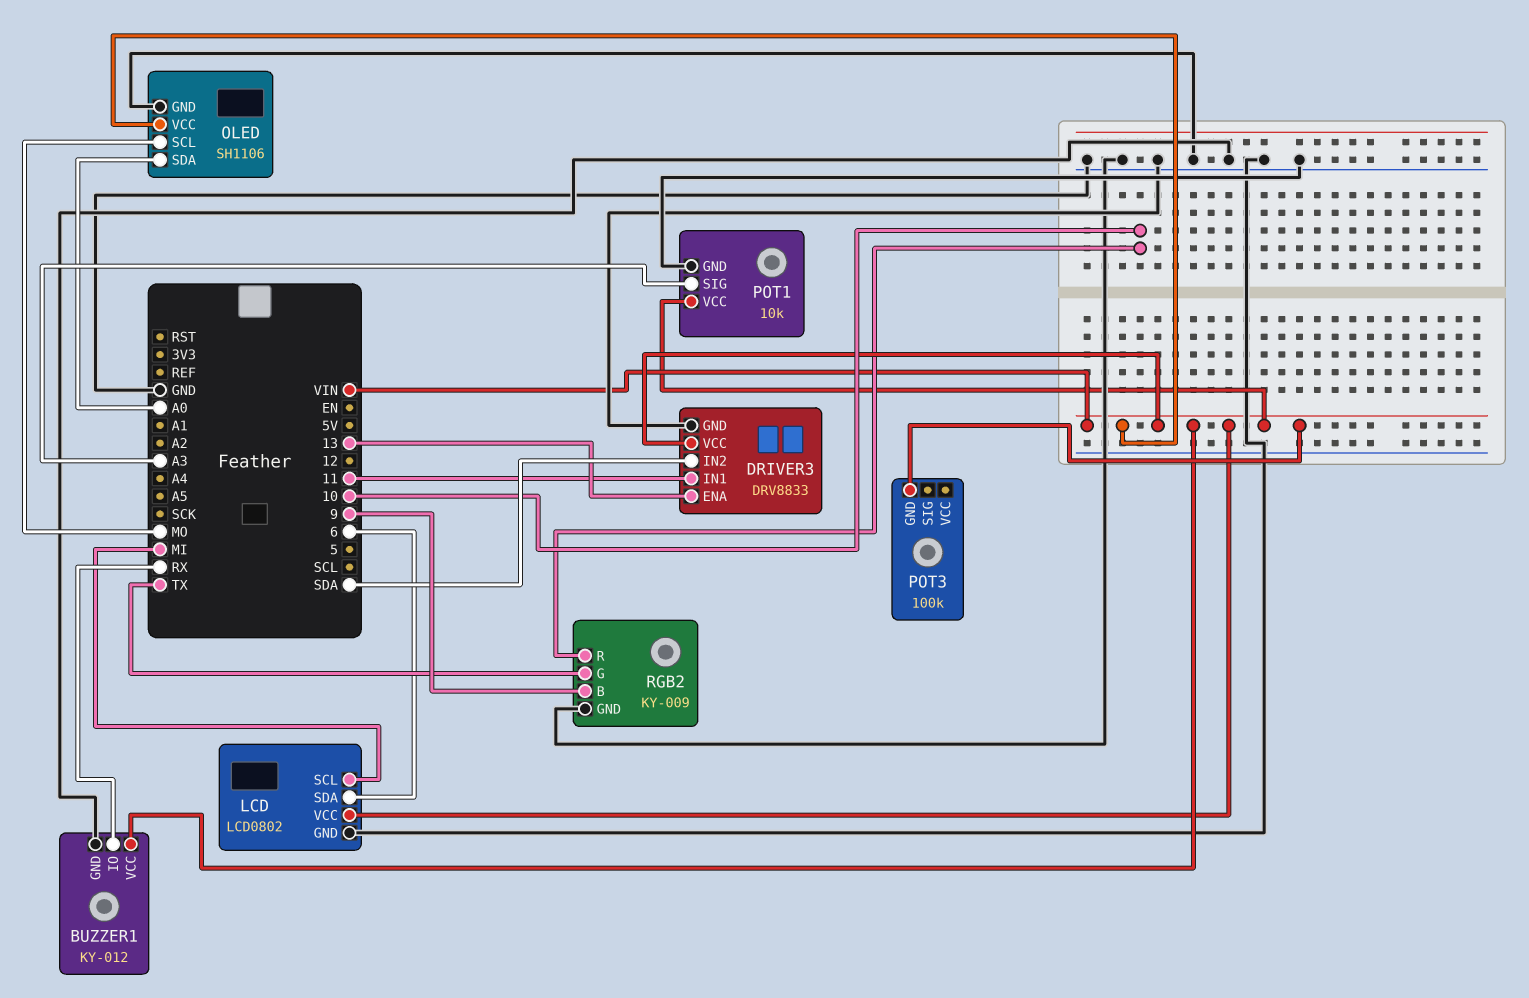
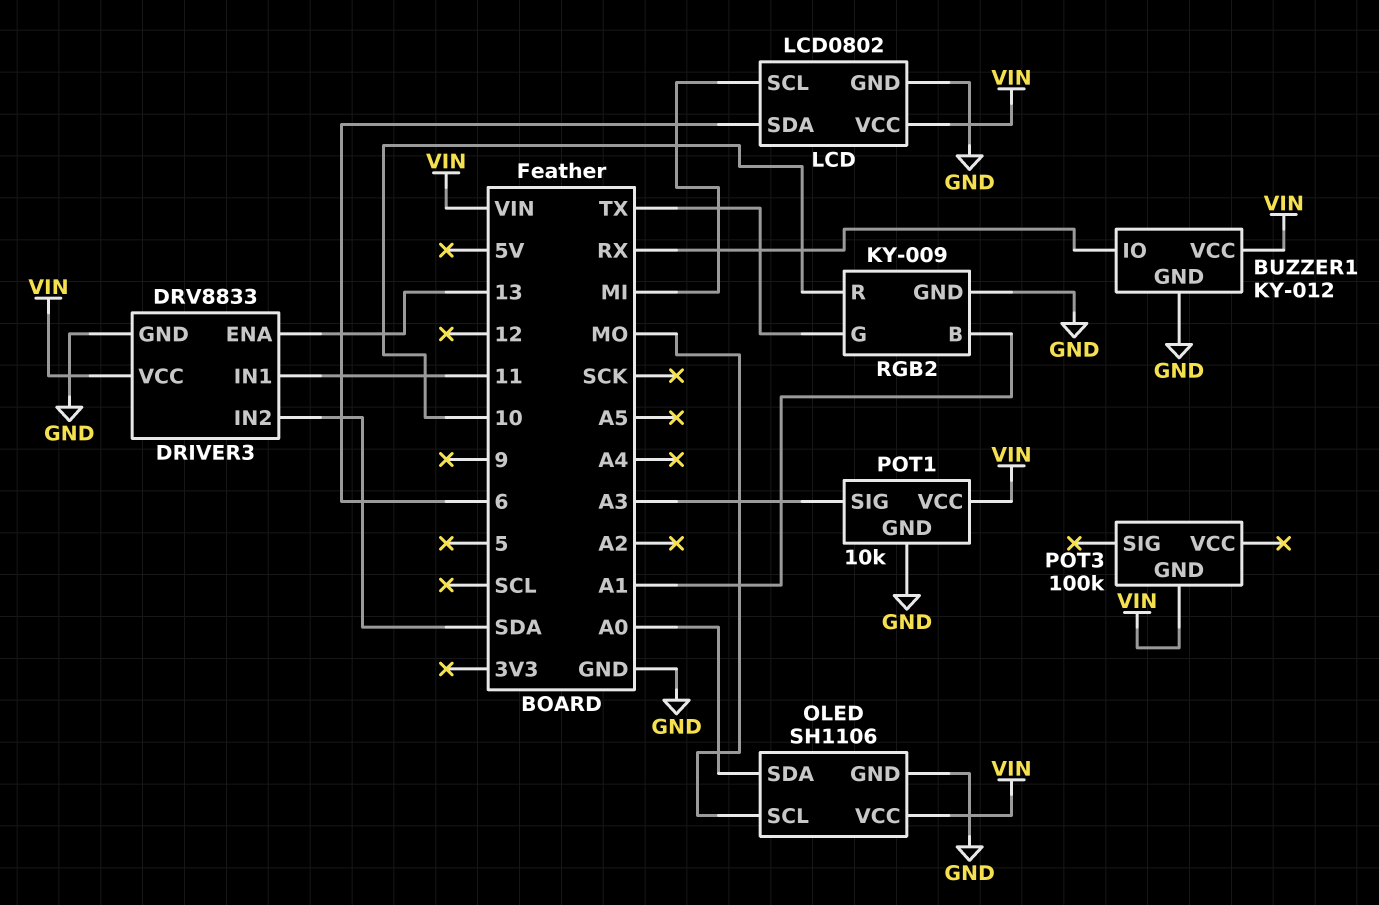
RGB2 pin B: 9 -> A1

